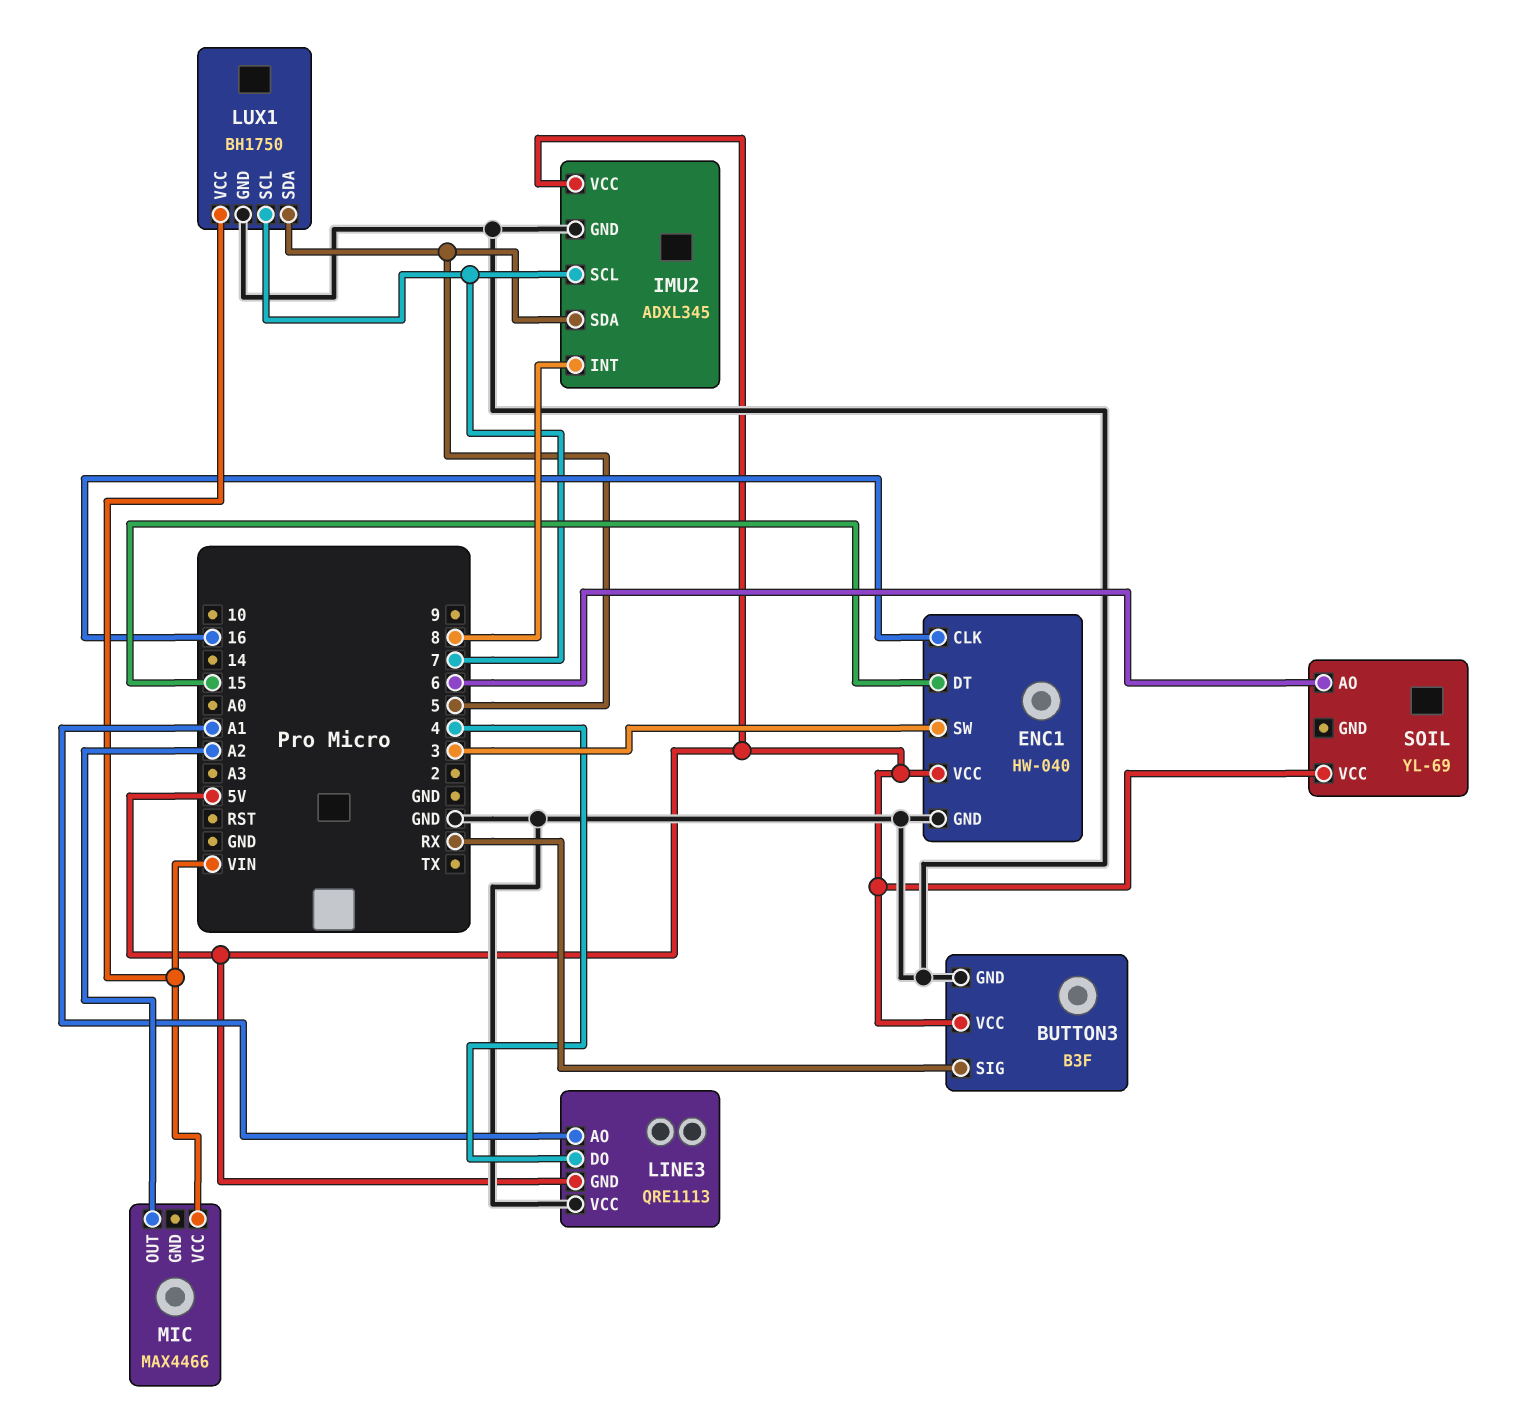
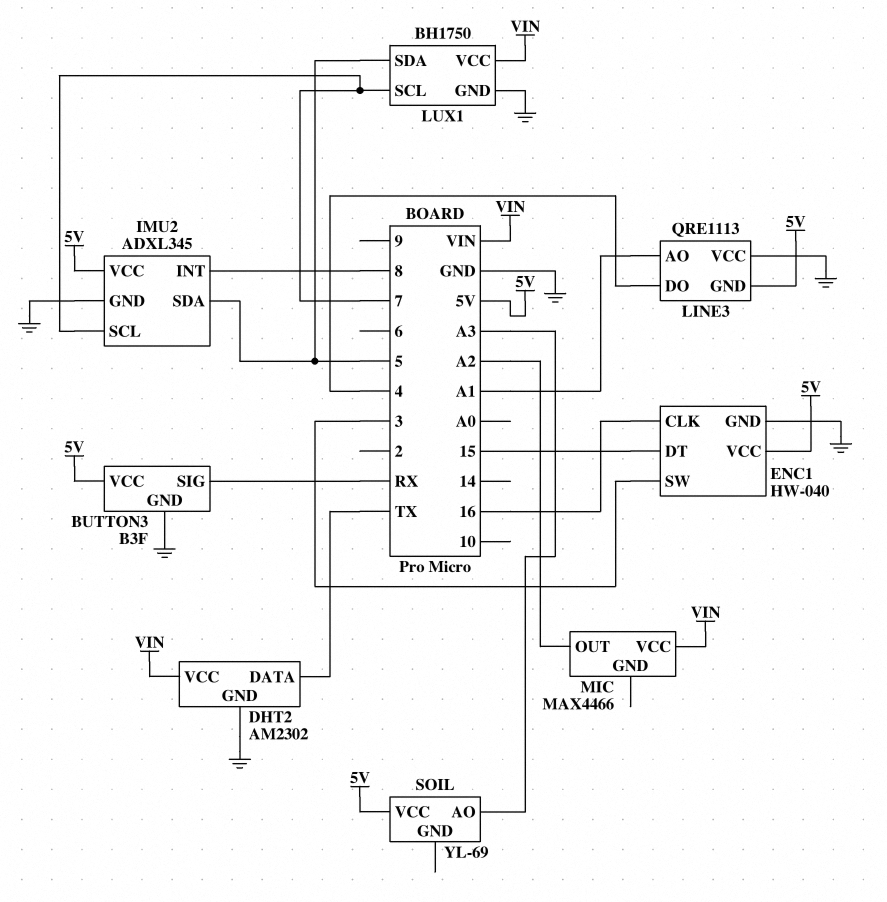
DHT2: none -> AM2302
DHT2 pin DATA: none -> TX
DHT2 pin GND: none -> GND
DHT2 pin VCC: none -> VIN
SOIL pin AO: 6 -> A3

